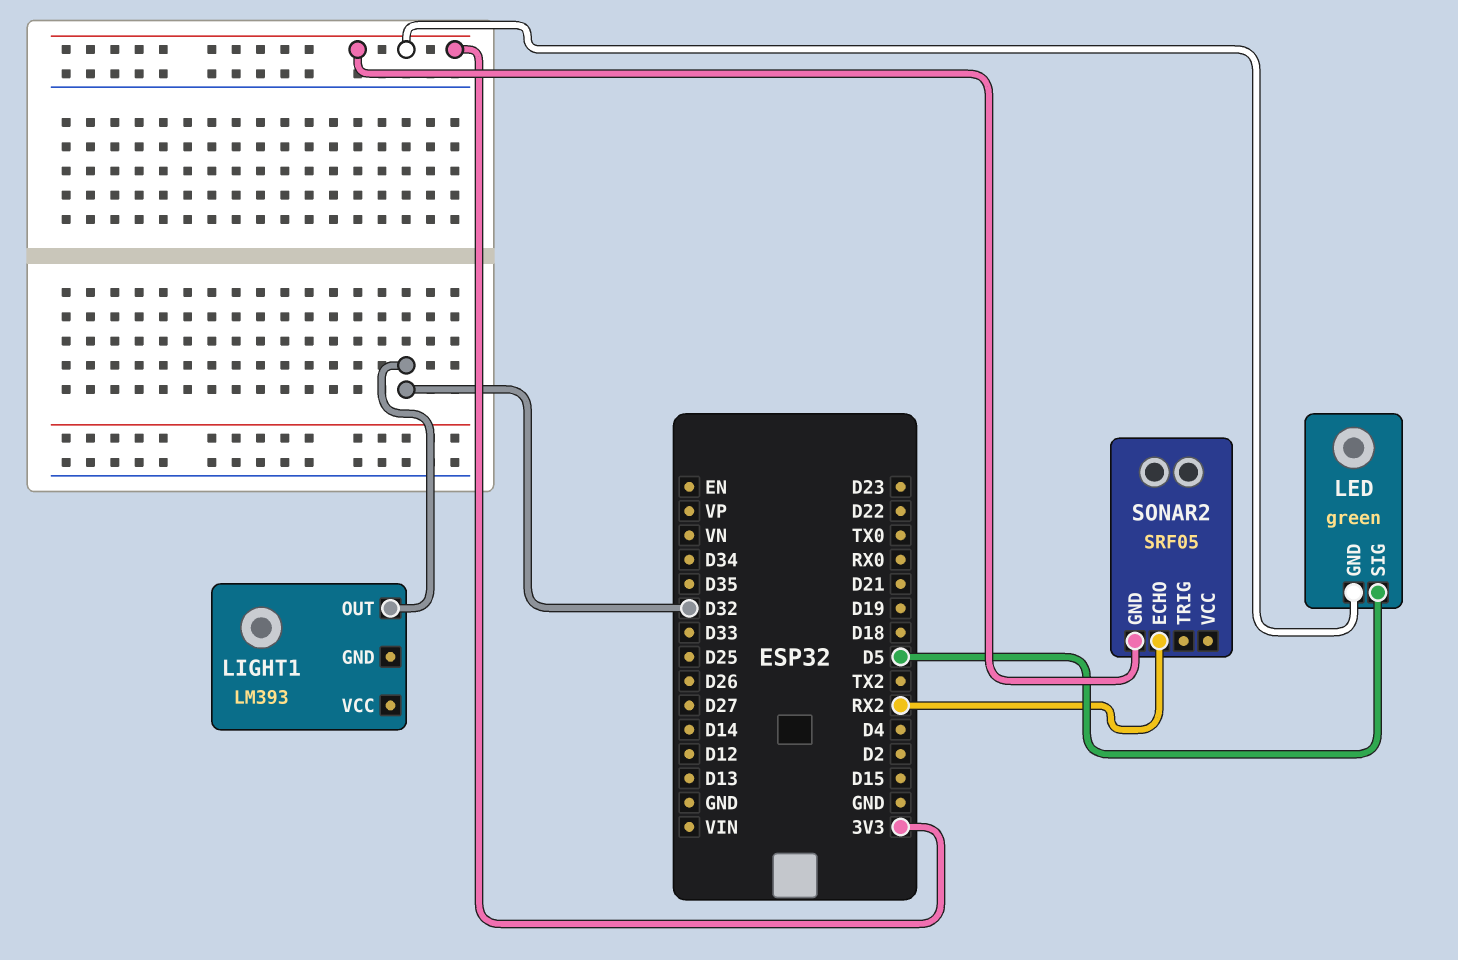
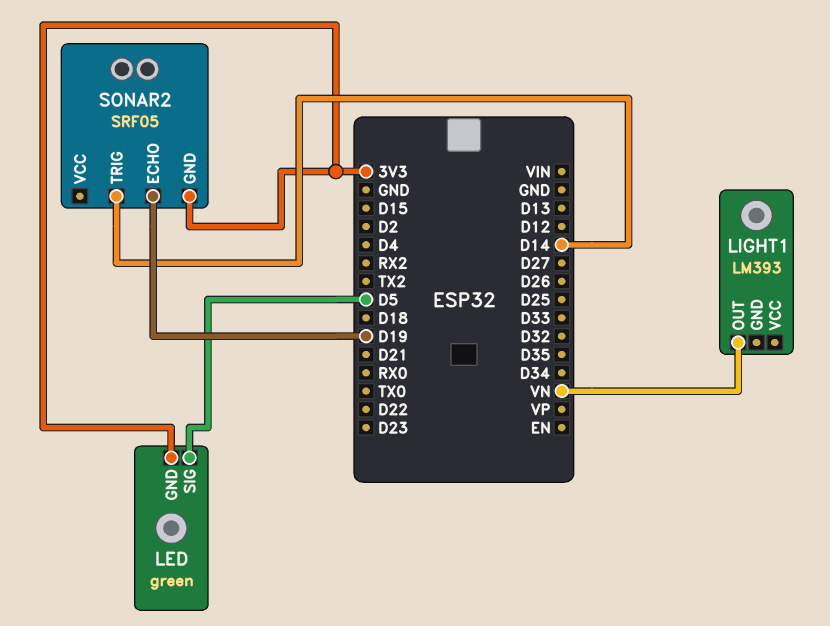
LIGHT1 pin OUT: D32 -> VN
SONAR2 pin ECHO: RX2 -> D19
SONAR2 pin TRIG: none -> D14

